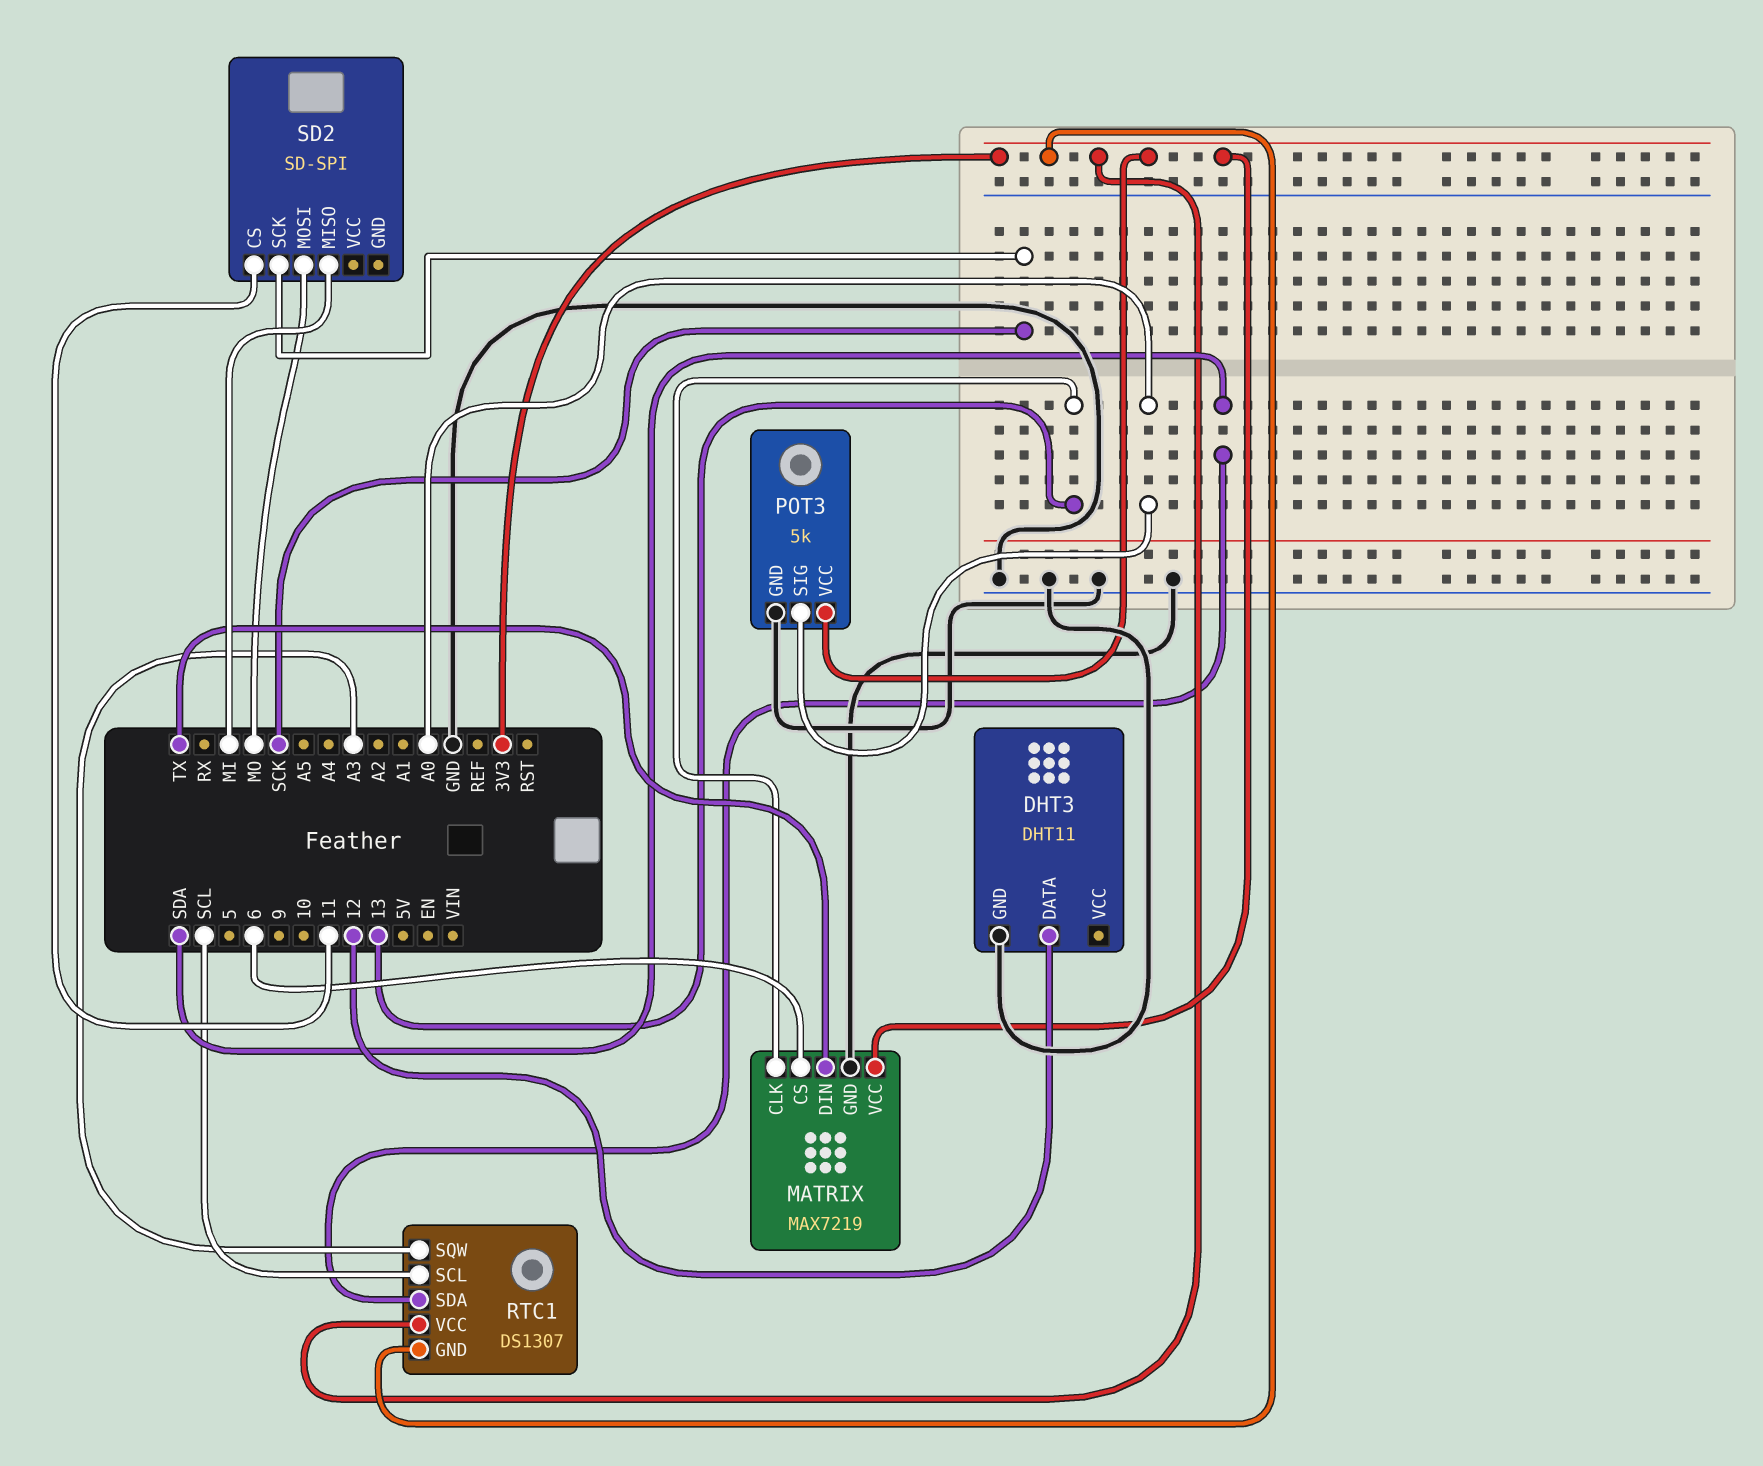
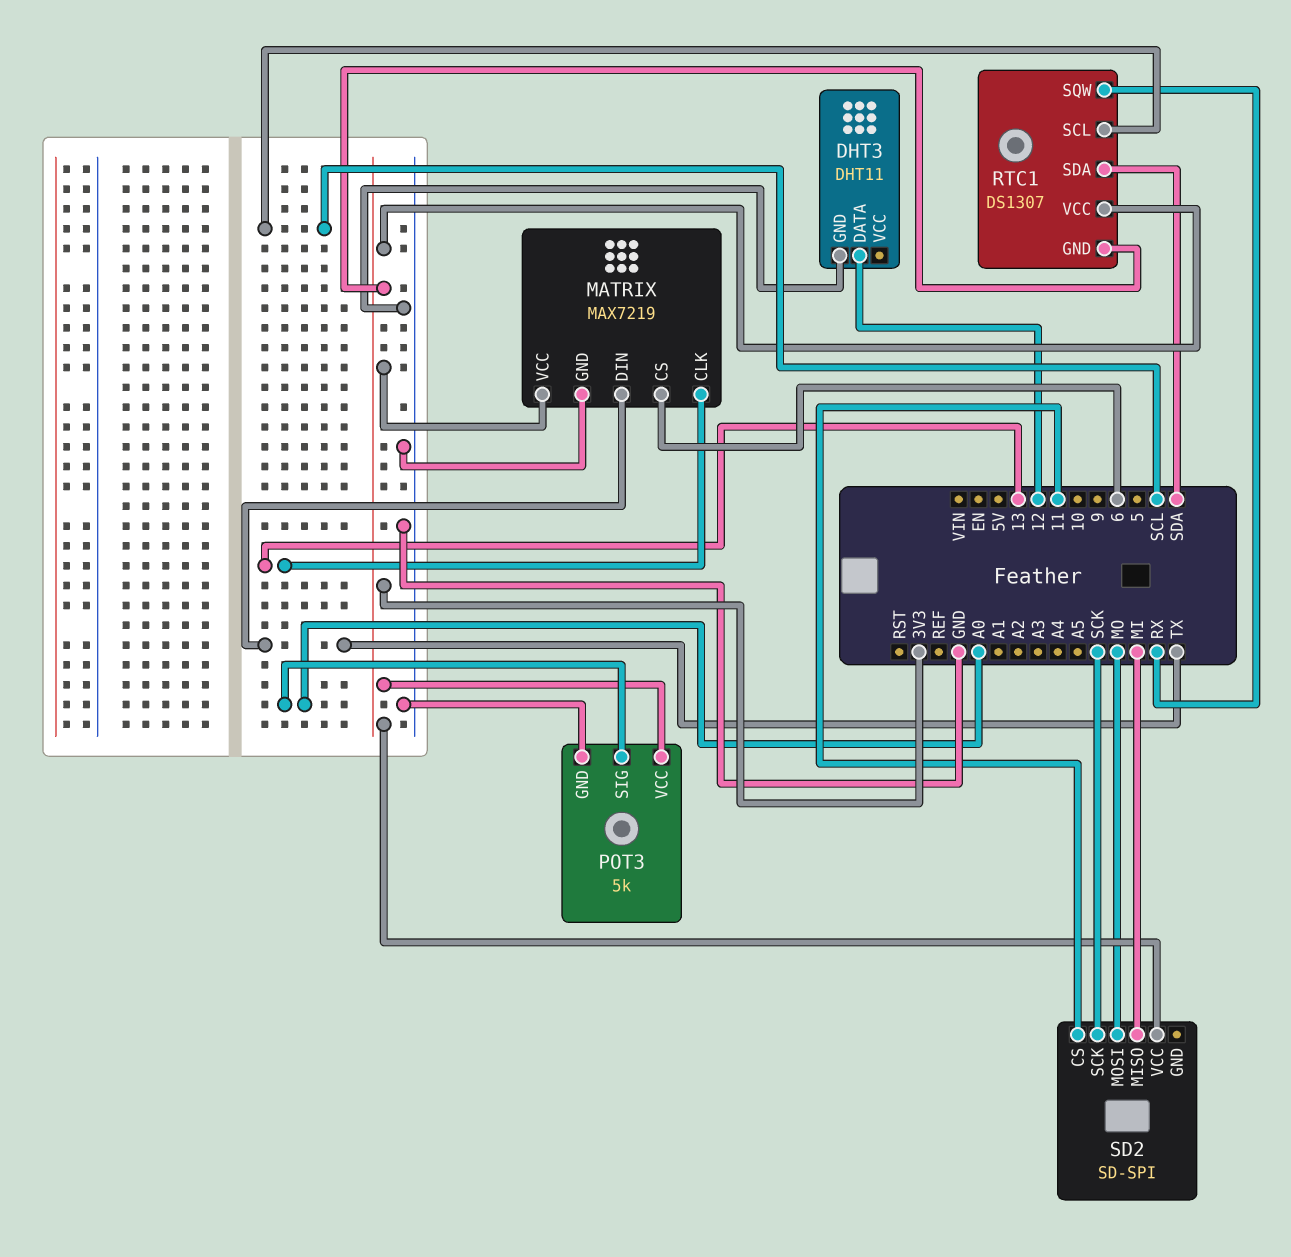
RTC1 pin SQW: A3 -> RX
SD2 pin VCC: none -> 3V3

